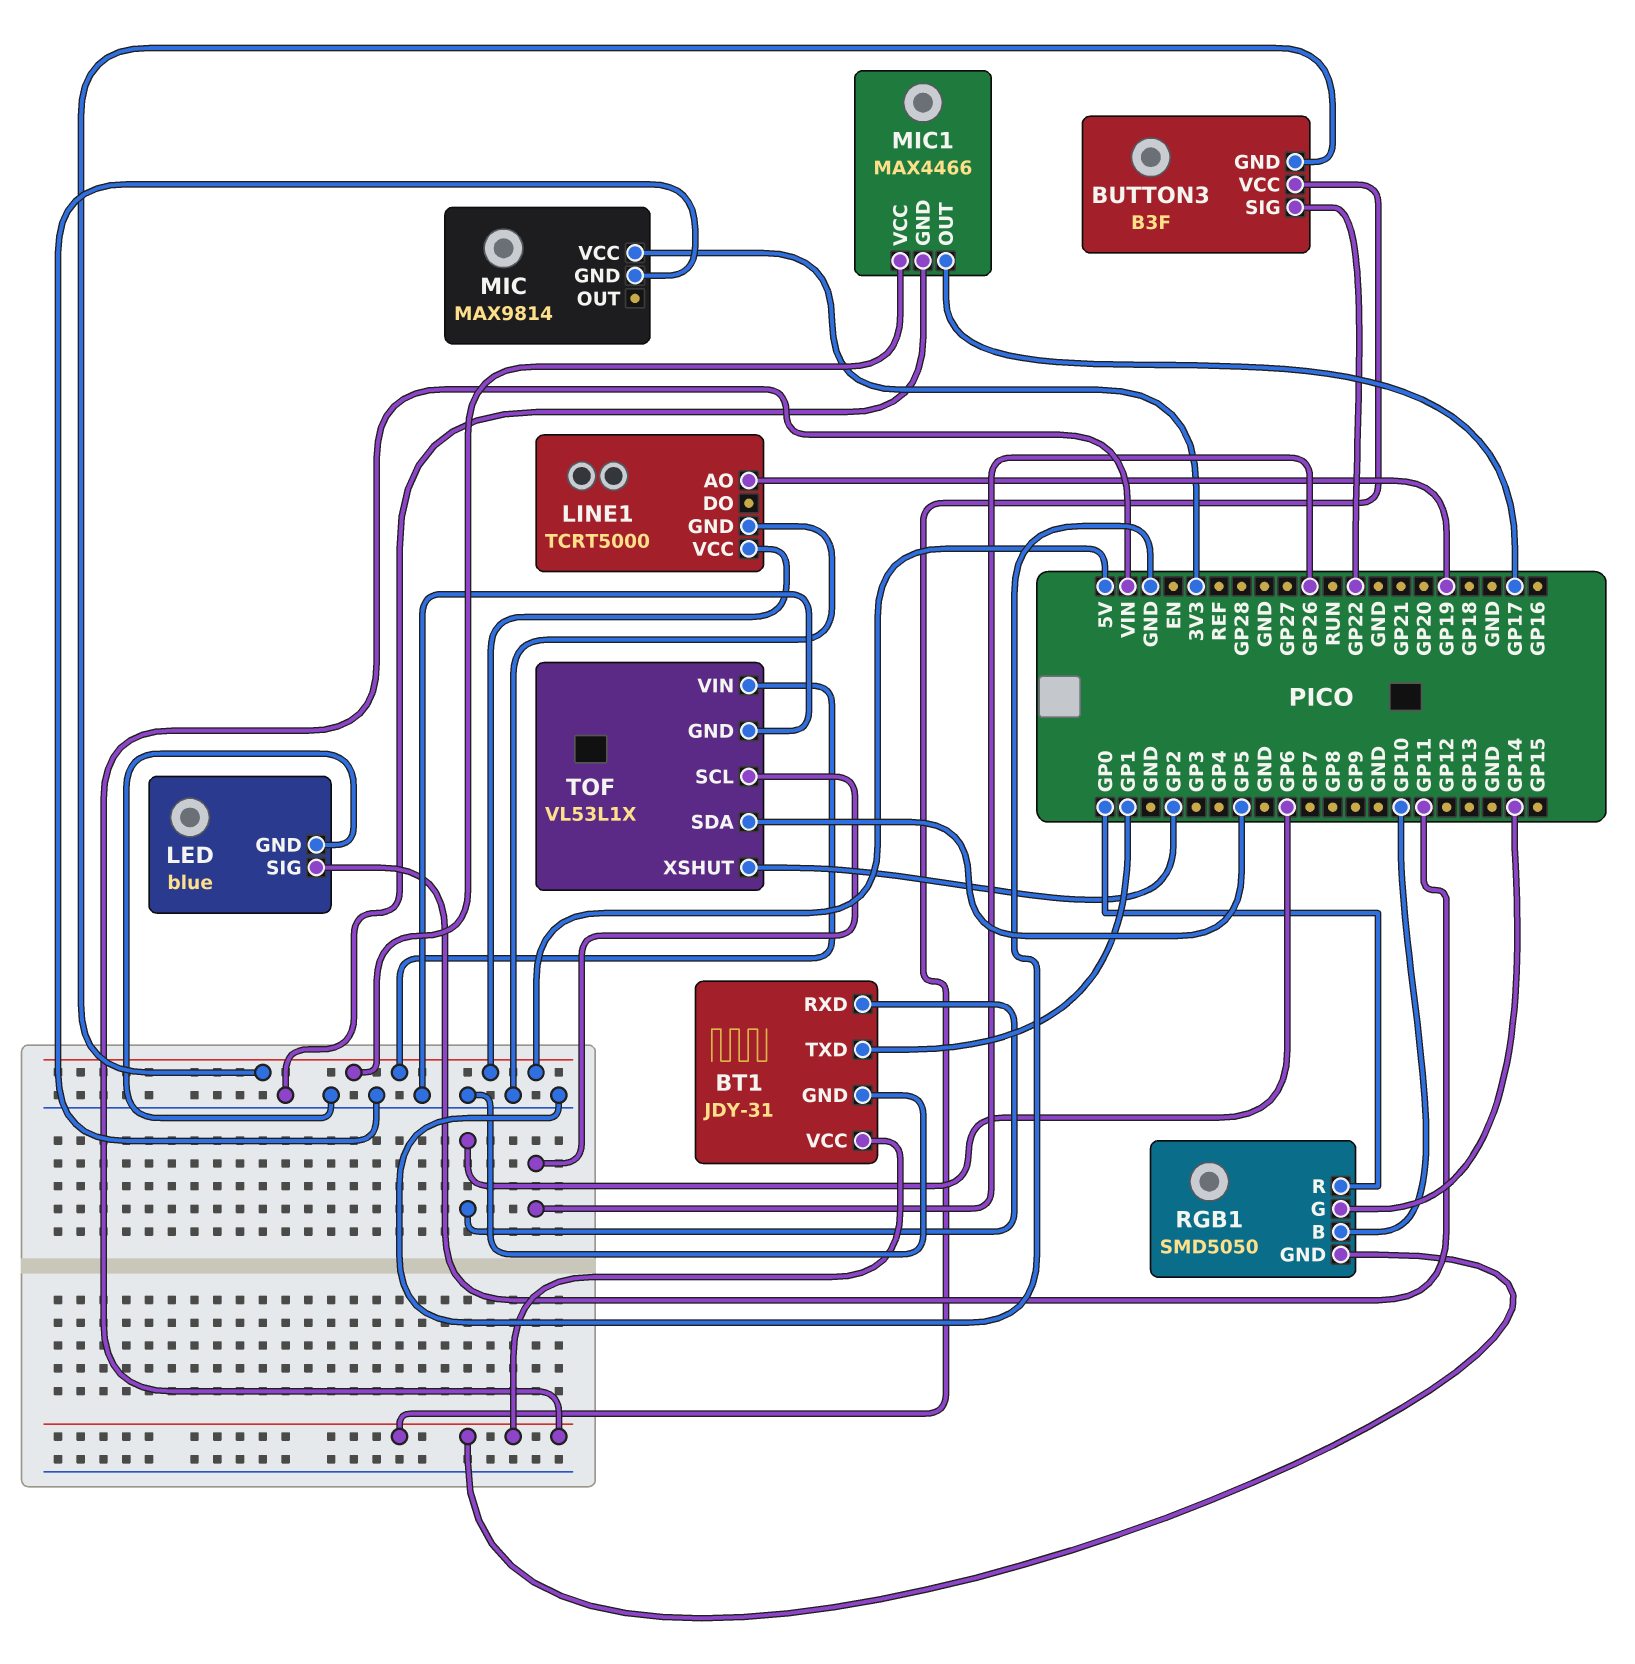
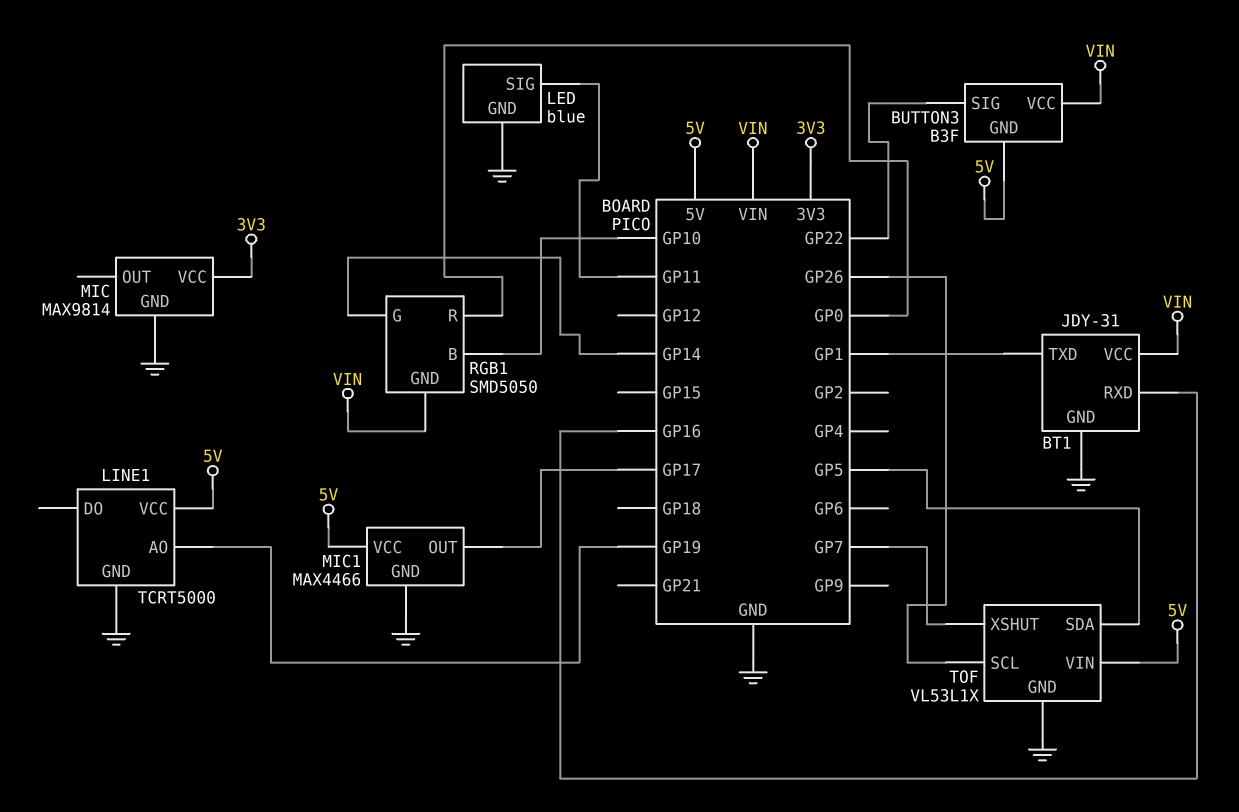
BT1 pin RXD: GP6 -> GP16
TOF pin XSHUT: GP2 -> GP7

